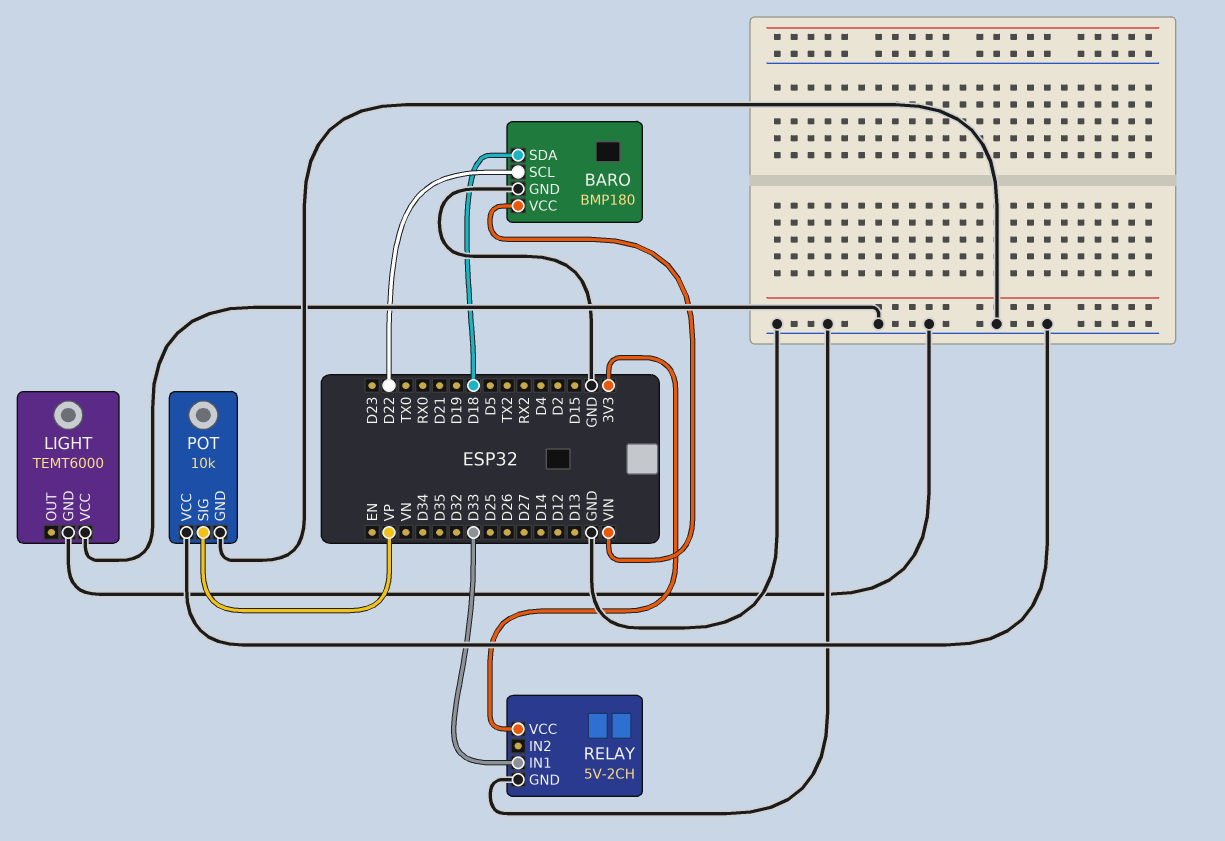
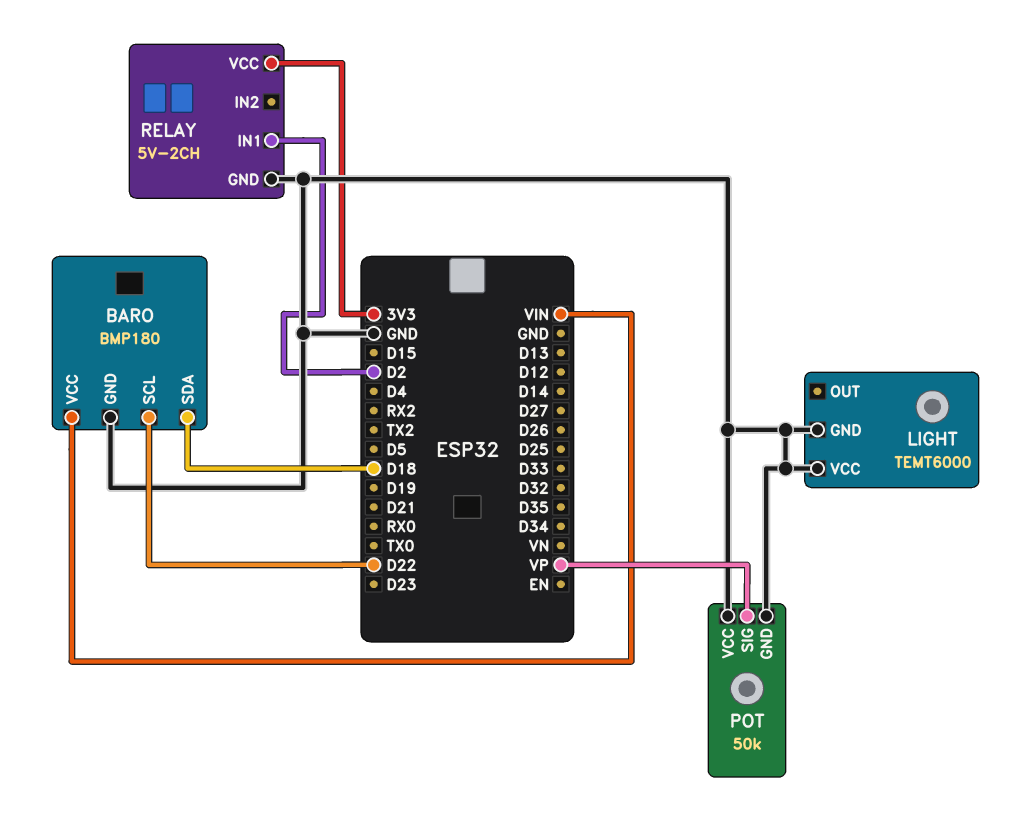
POT: 10k -> 50k
RELAY pin IN1: D33 -> D2

